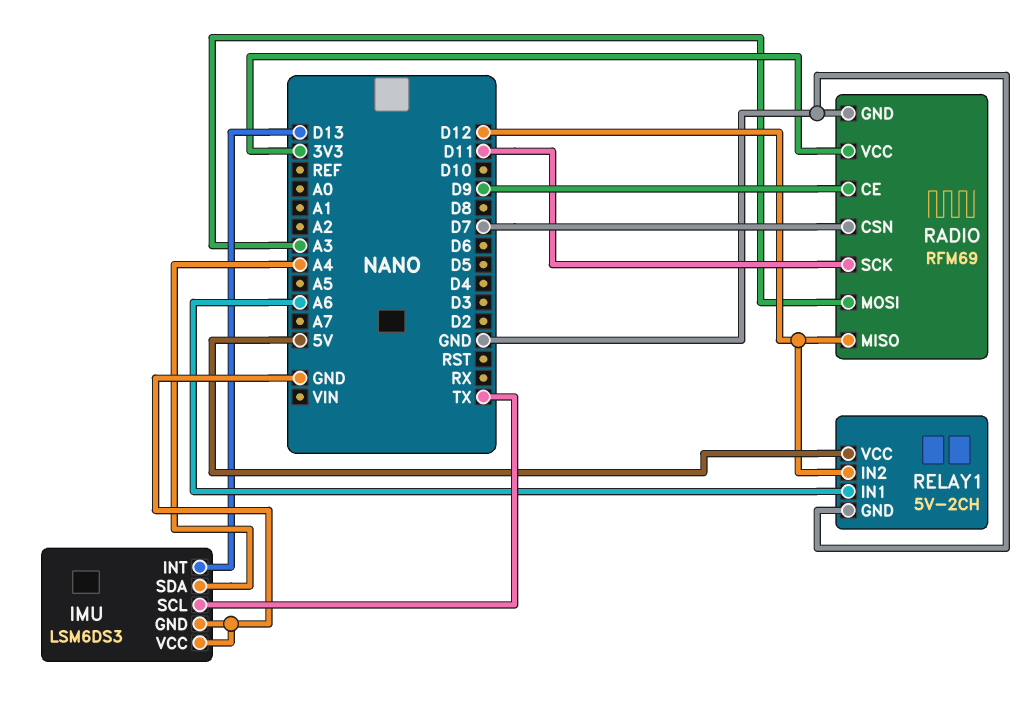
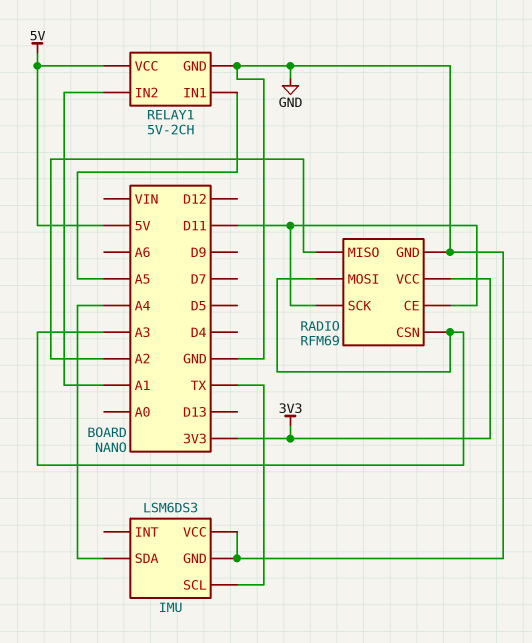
IMU pin INT: D13 -> none
RADIO pin CE: D9 -> D11
RADIO pin CSN: D7 -> A3
RADIO pin MISO: D12 -> A2
RELAY1 pin IN1: A6 -> A5
RELAY1 pin IN2: D12 -> A1

